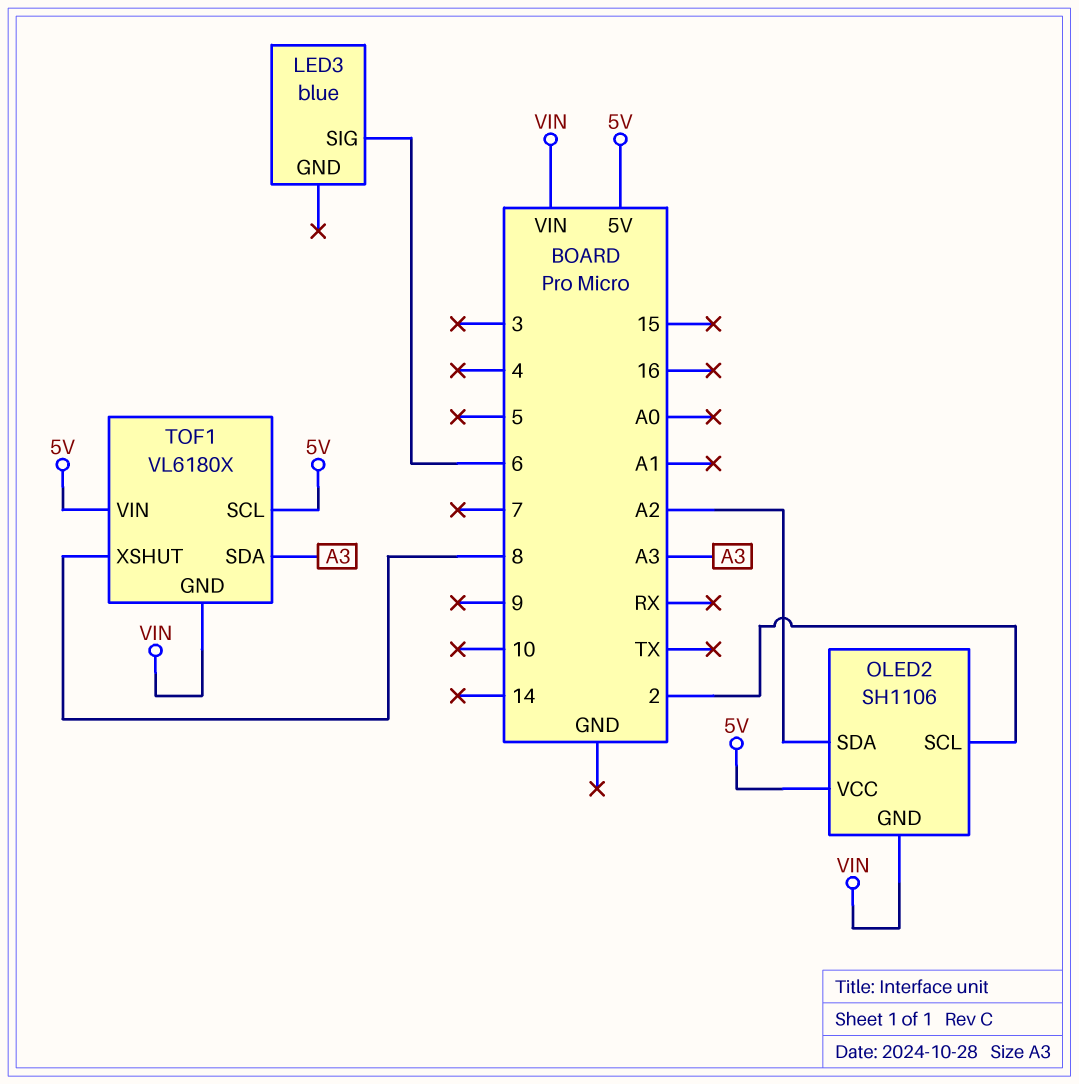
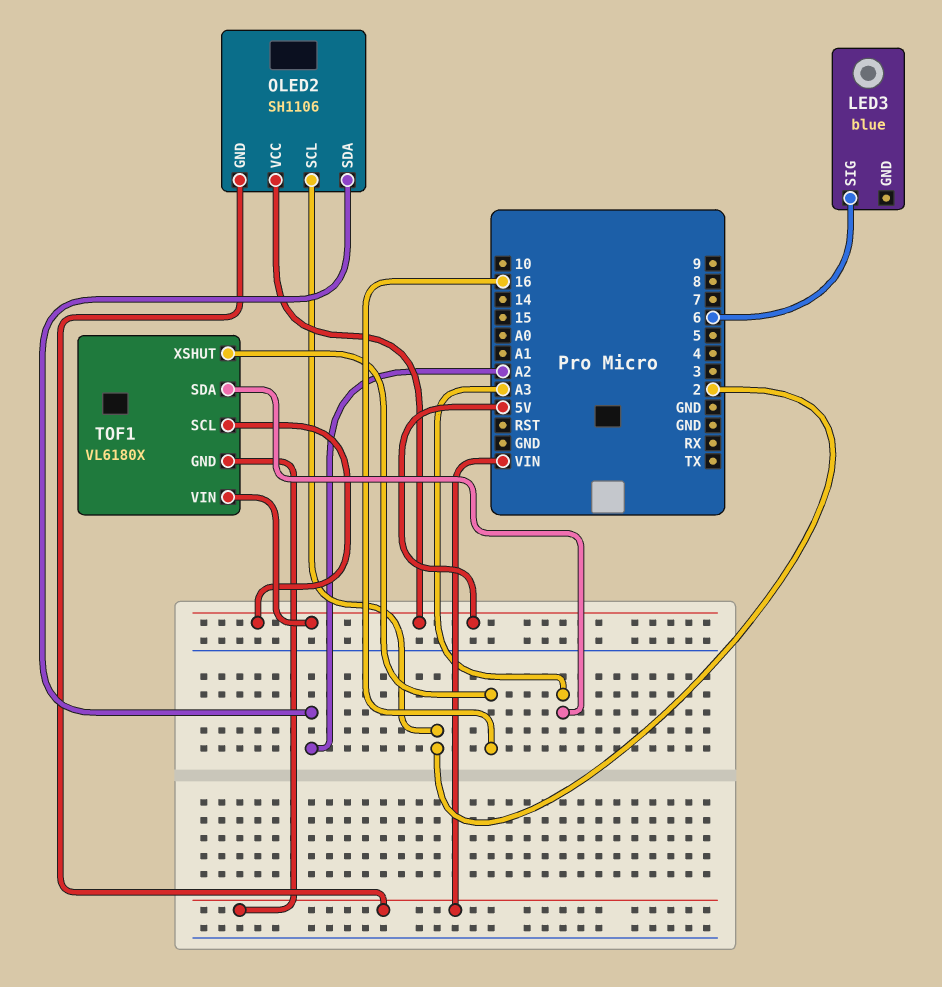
TOF1 pin XSHUT: 8 -> 16

